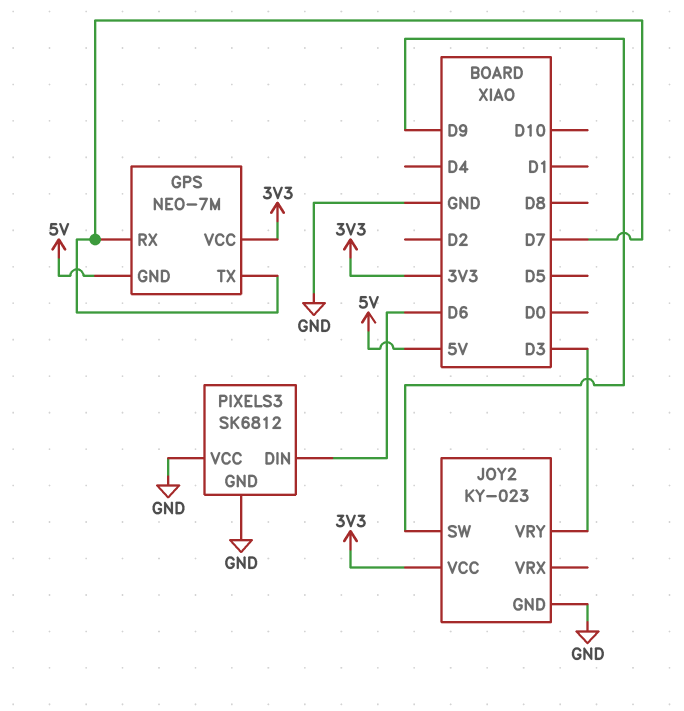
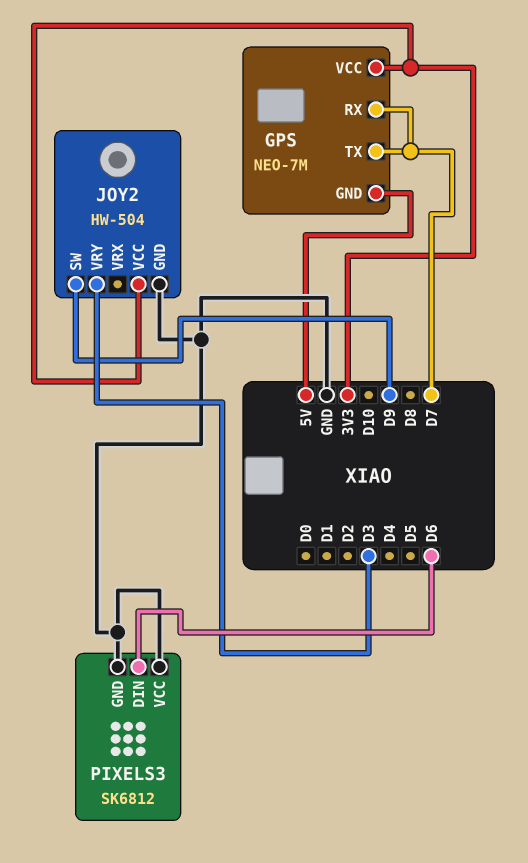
JOY2: KY-023 -> HW-504

